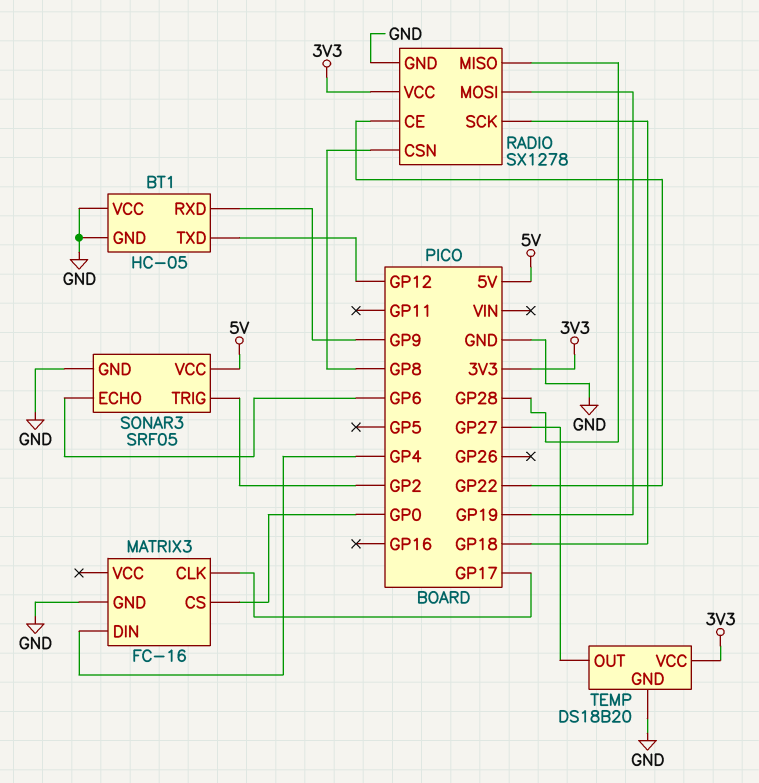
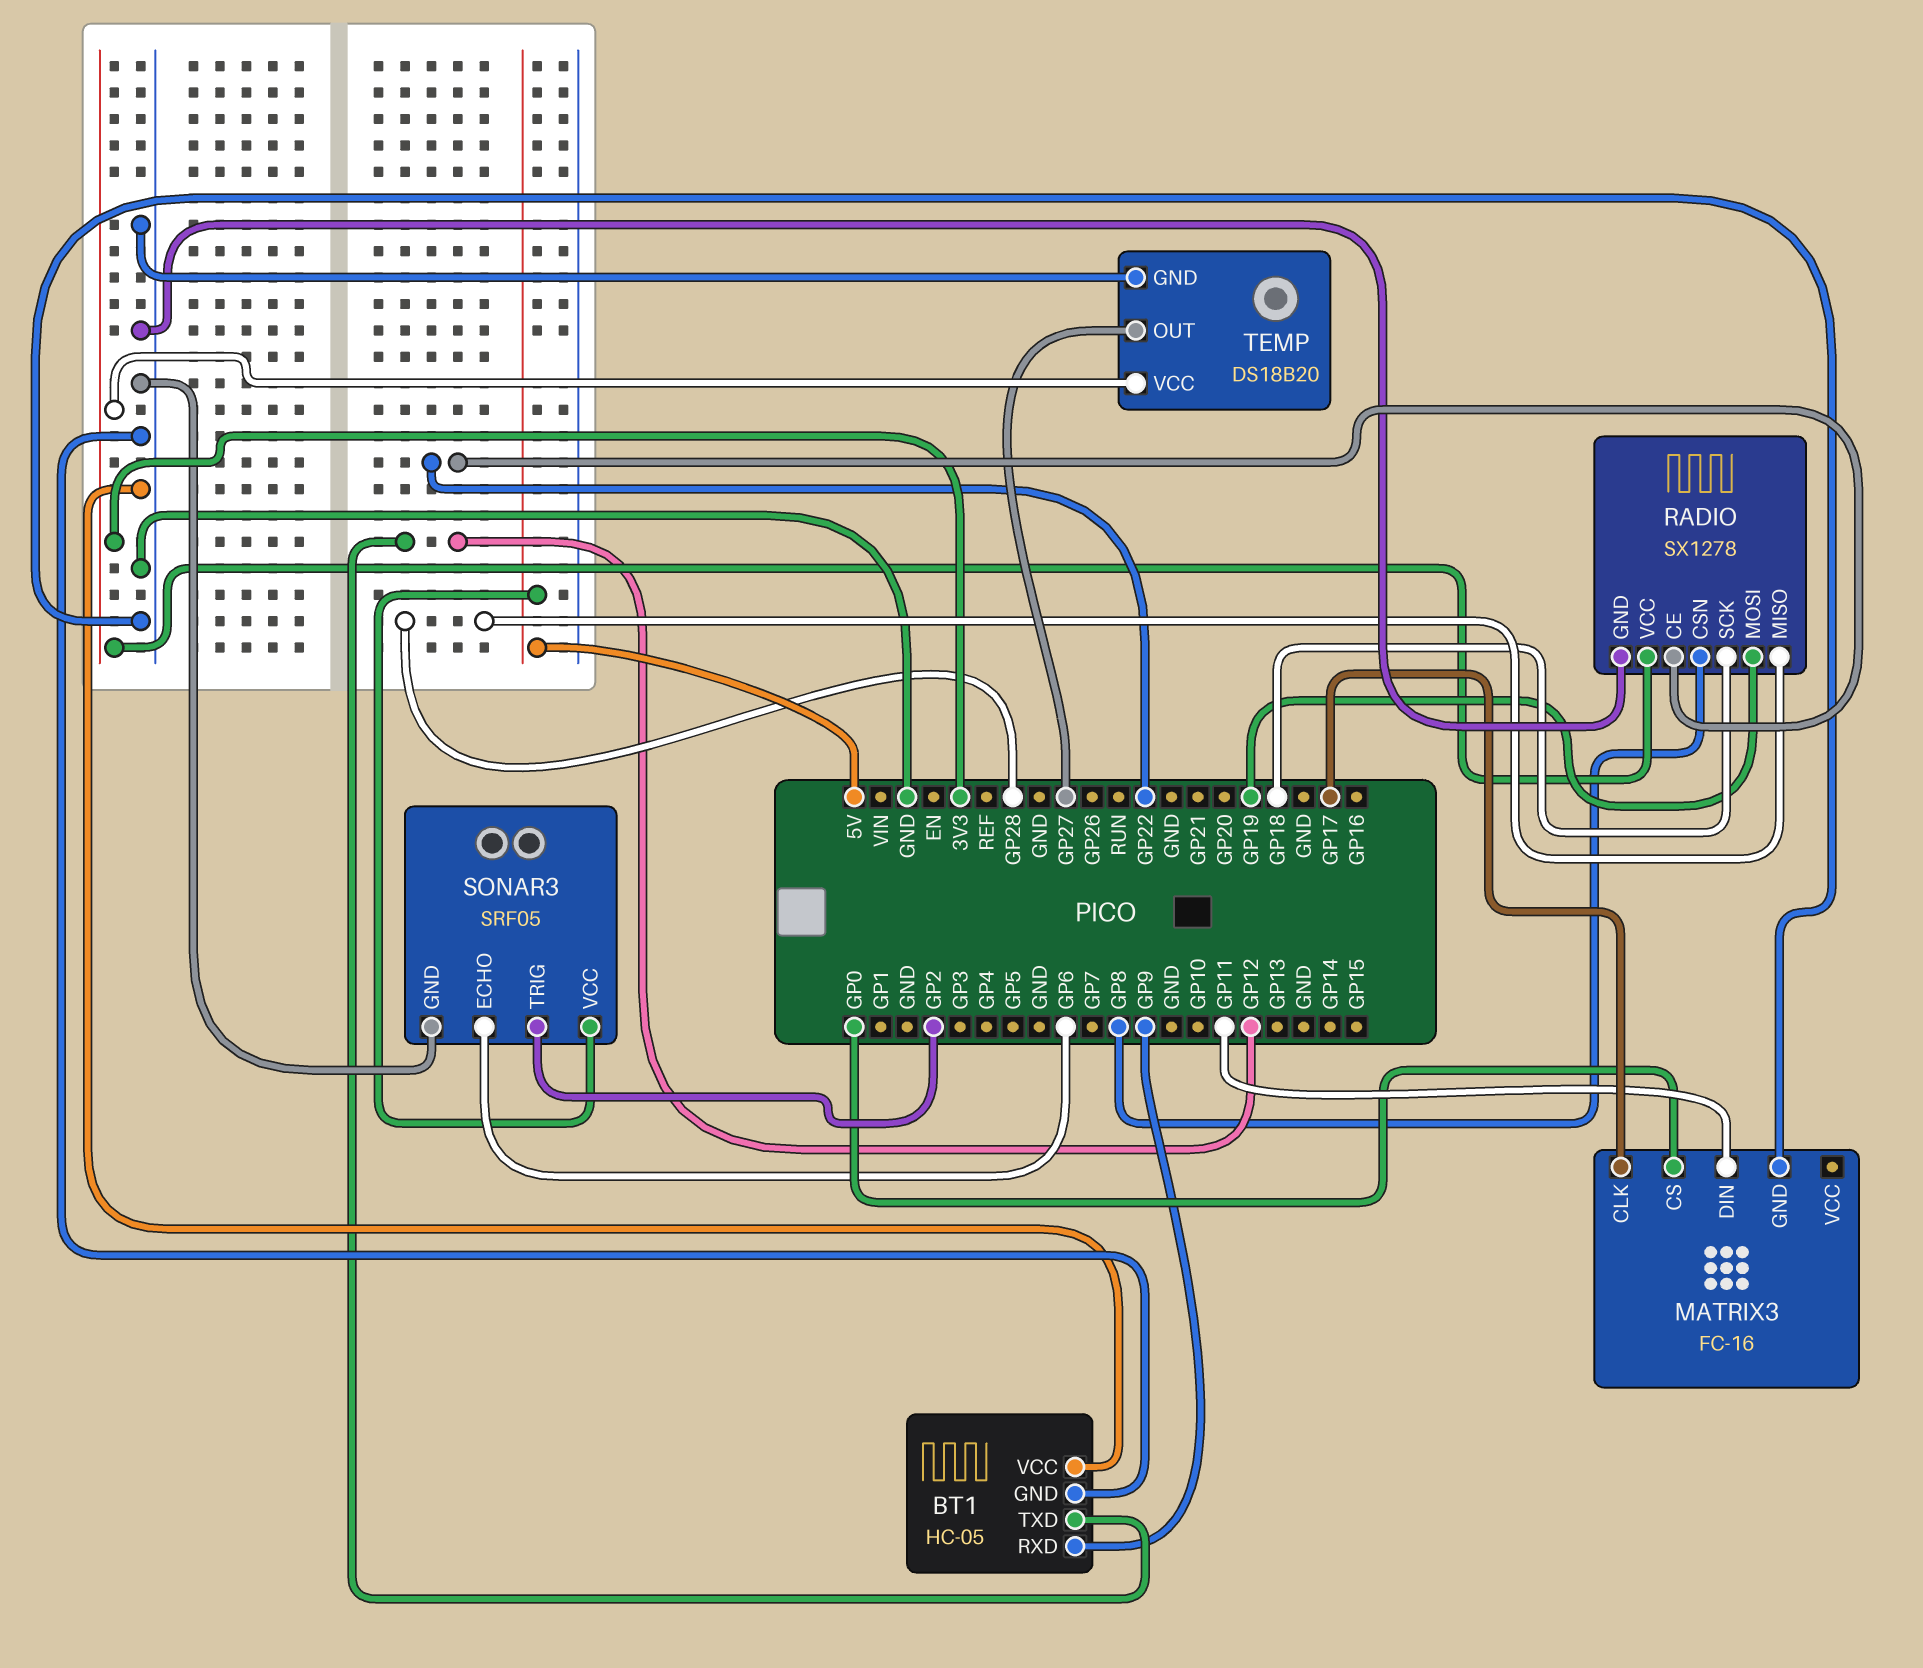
MATRIX3 pin DIN: GP4 -> GP11

